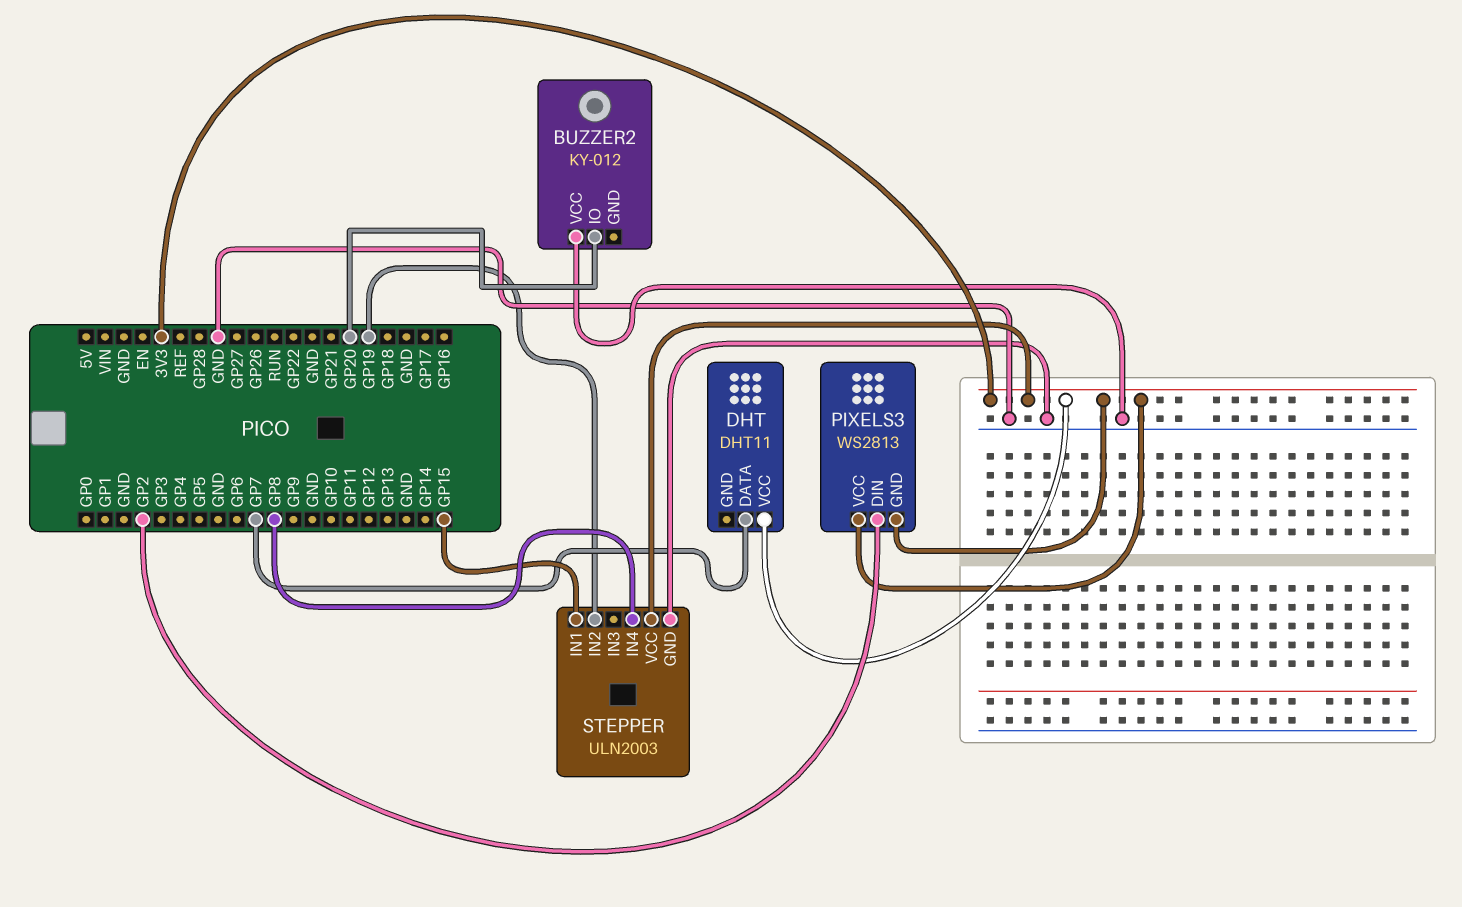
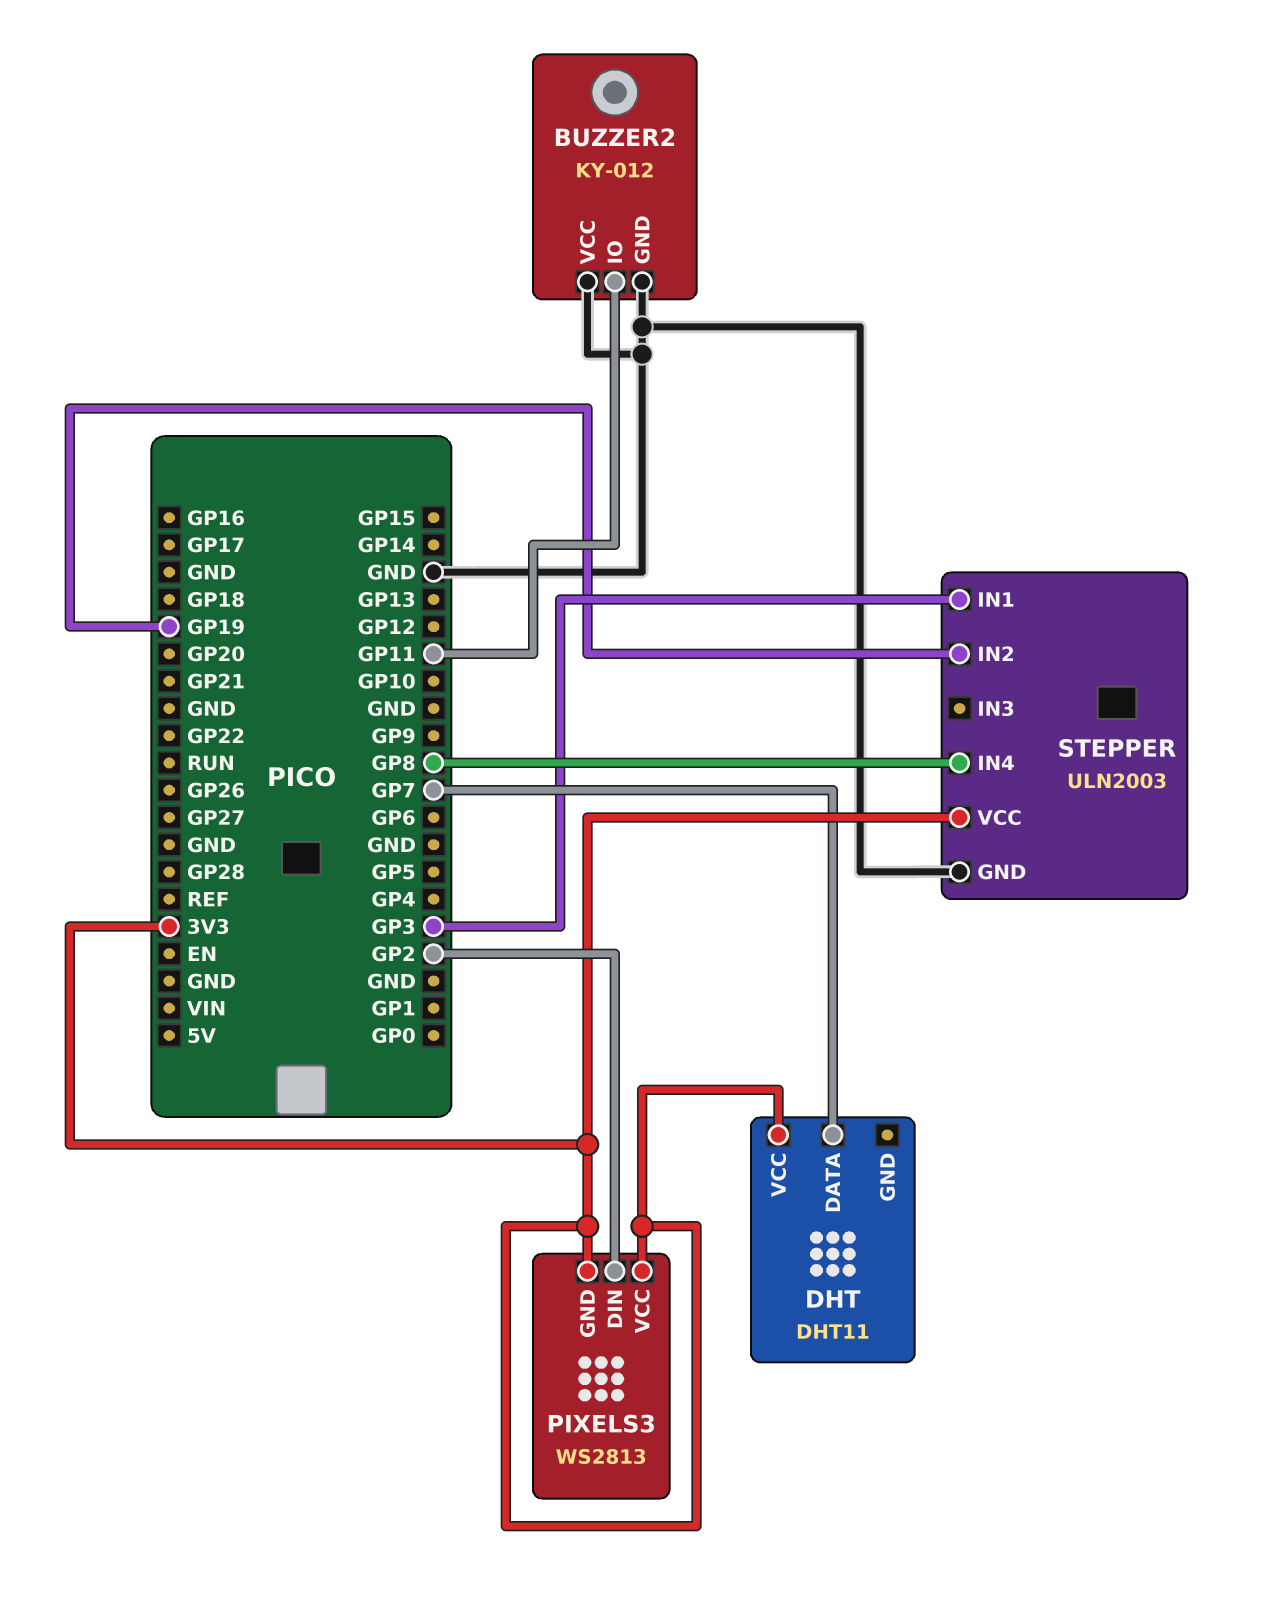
BUZZER2 pin GND: none -> GND
BUZZER2 pin IO: GP20 -> GP11
STEPPER pin IN1: GP15 -> GP3

